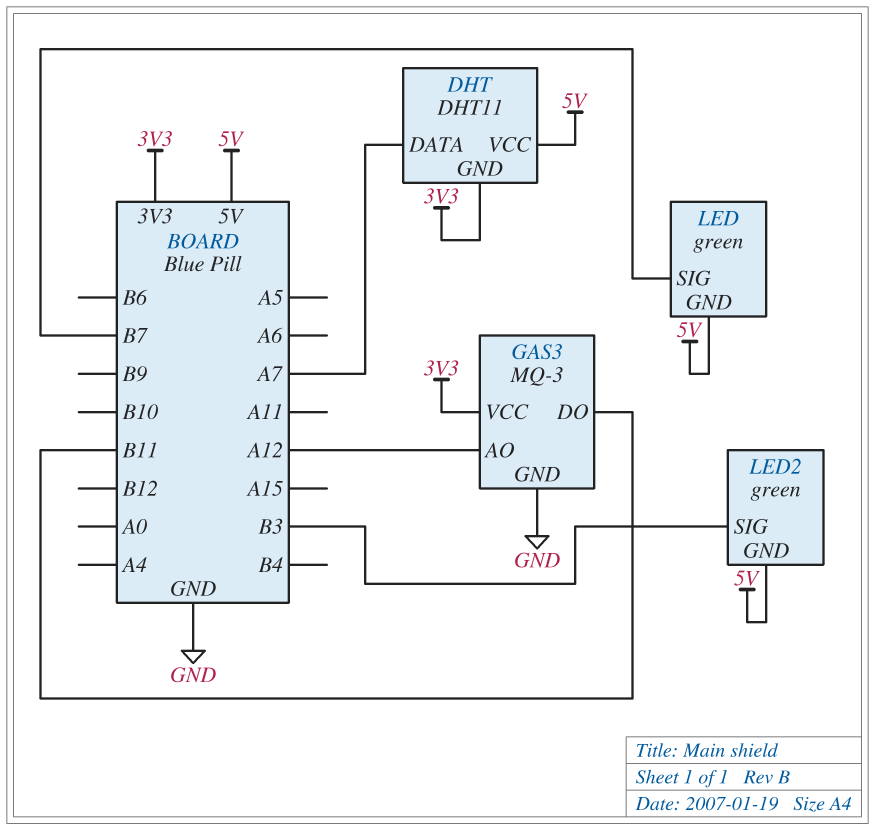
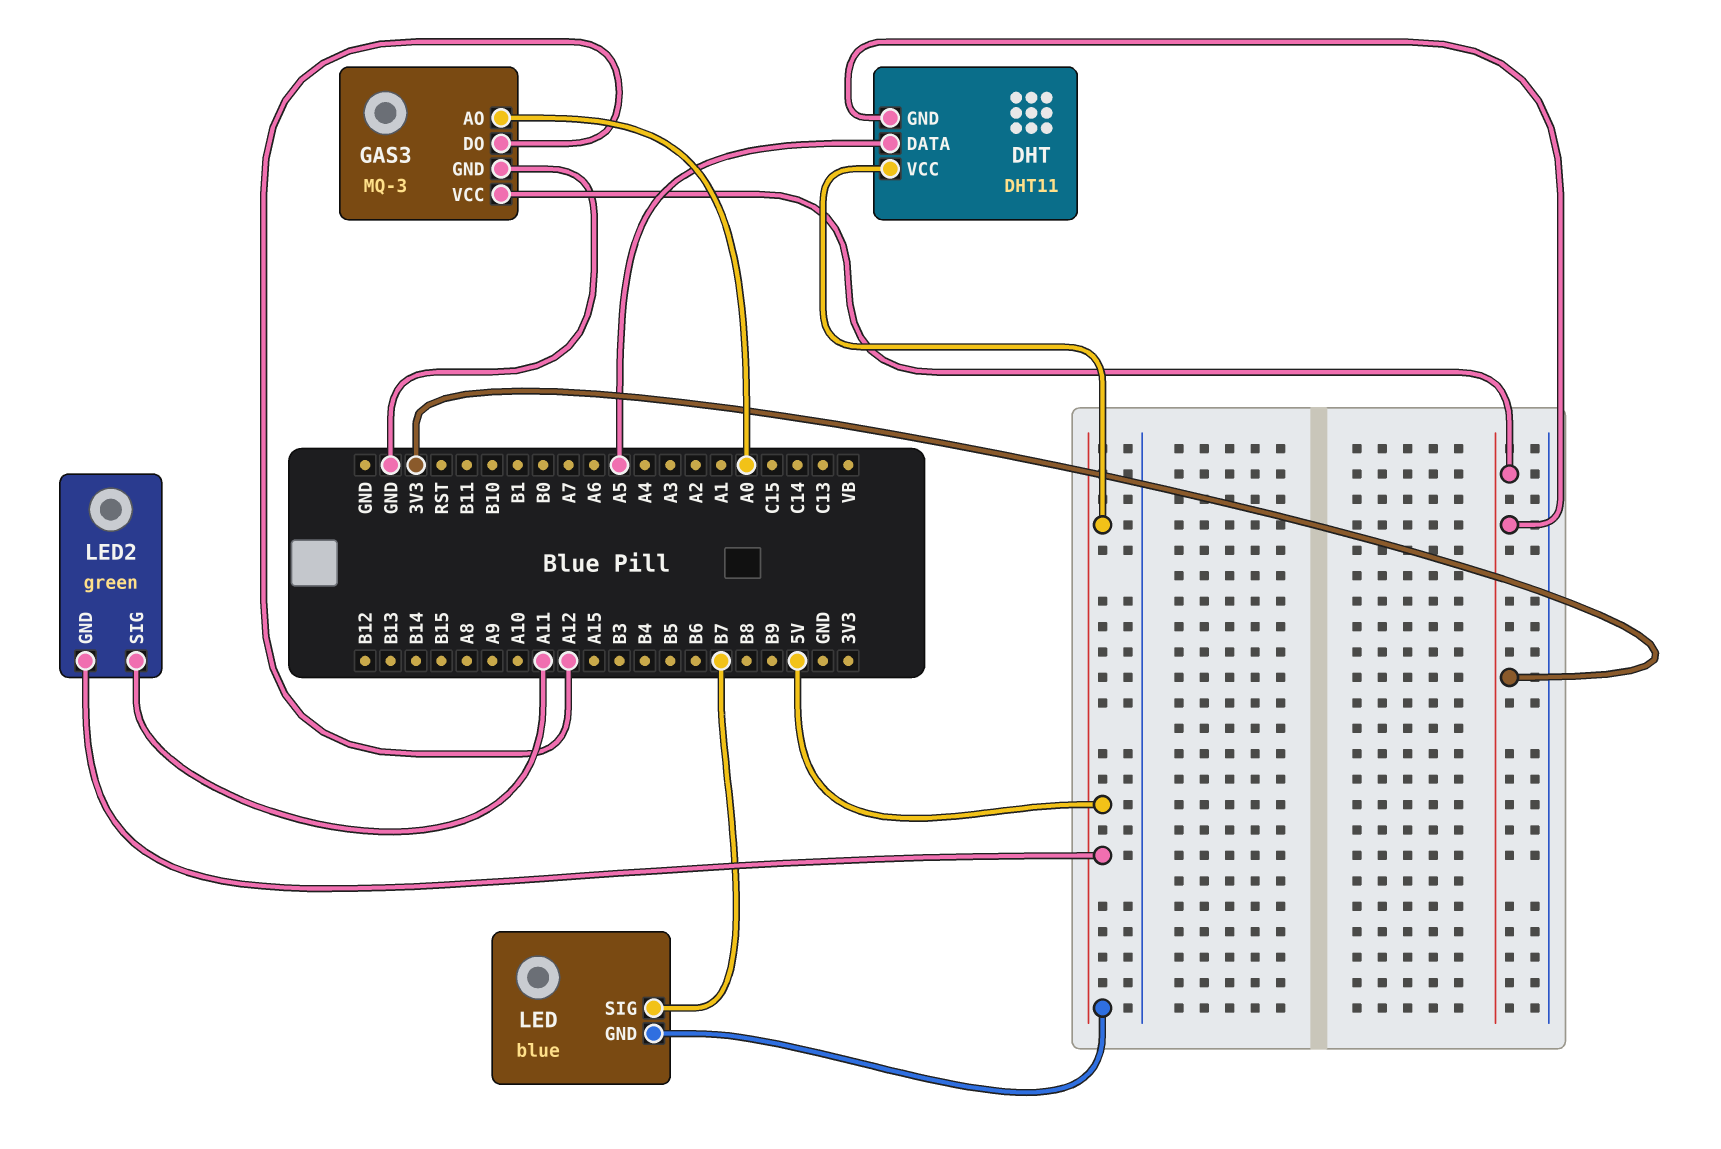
DHT pin DATA: A7 -> A5
GAS3 pin AO: A12 -> A0
GAS3 pin DO: B11 -> A12
LED: green -> blue
LED2 pin SIG: B3 -> A11

